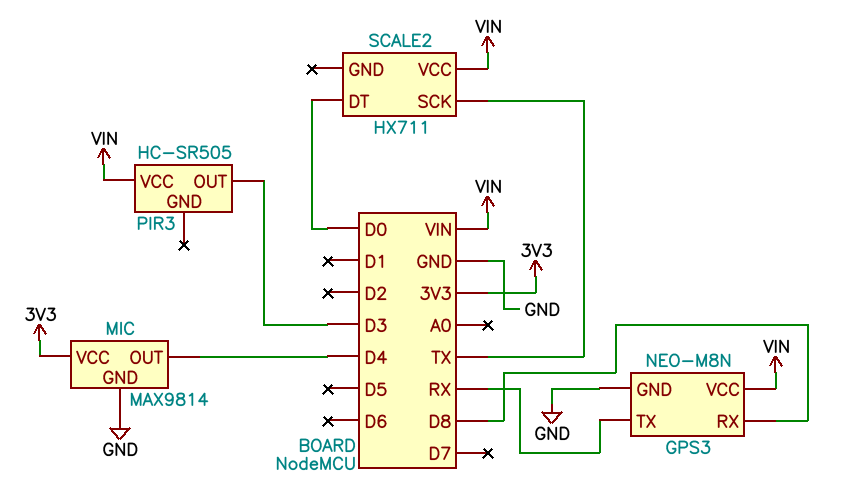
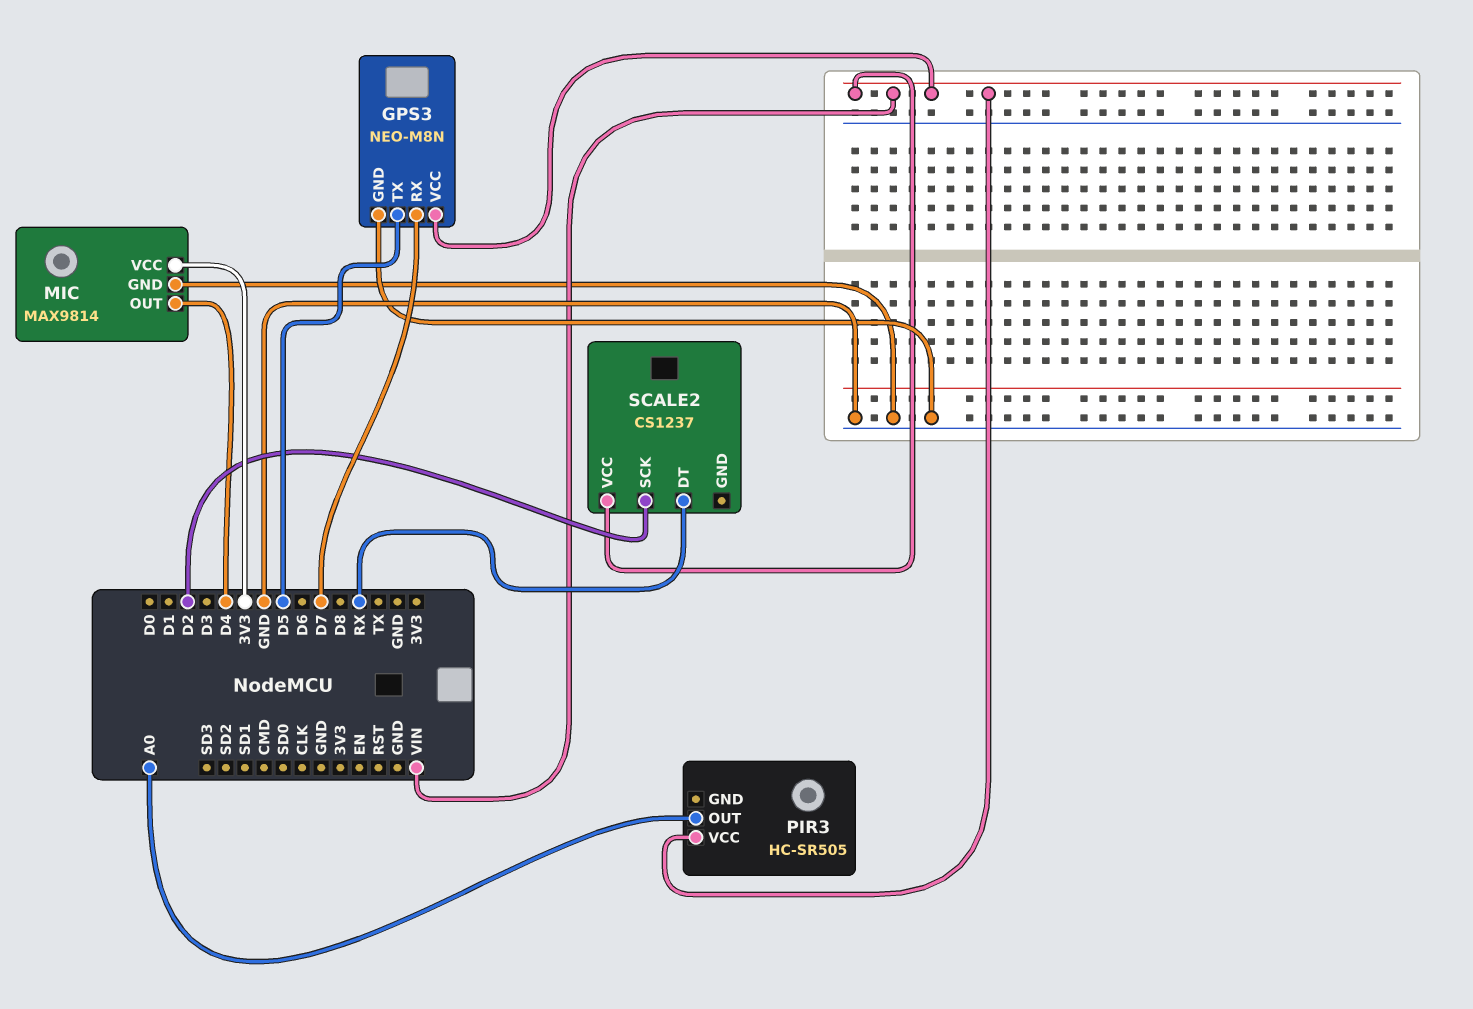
GPS3 pin RX: D8 -> D7
GPS3 pin TX: RX -> D5
PIR3 pin OUT: D3 -> A0
SCALE2: HX711 -> CS1237
SCALE2 pin DT: D0 -> RX
SCALE2 pin SCK: TX -> D2

